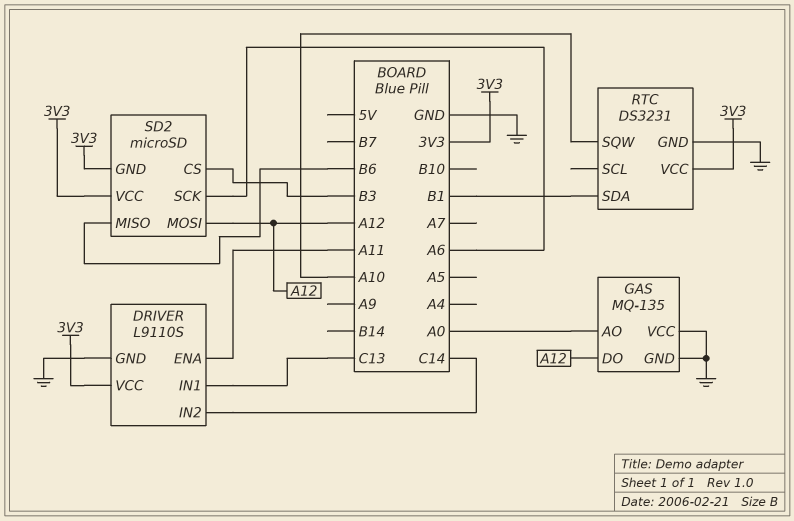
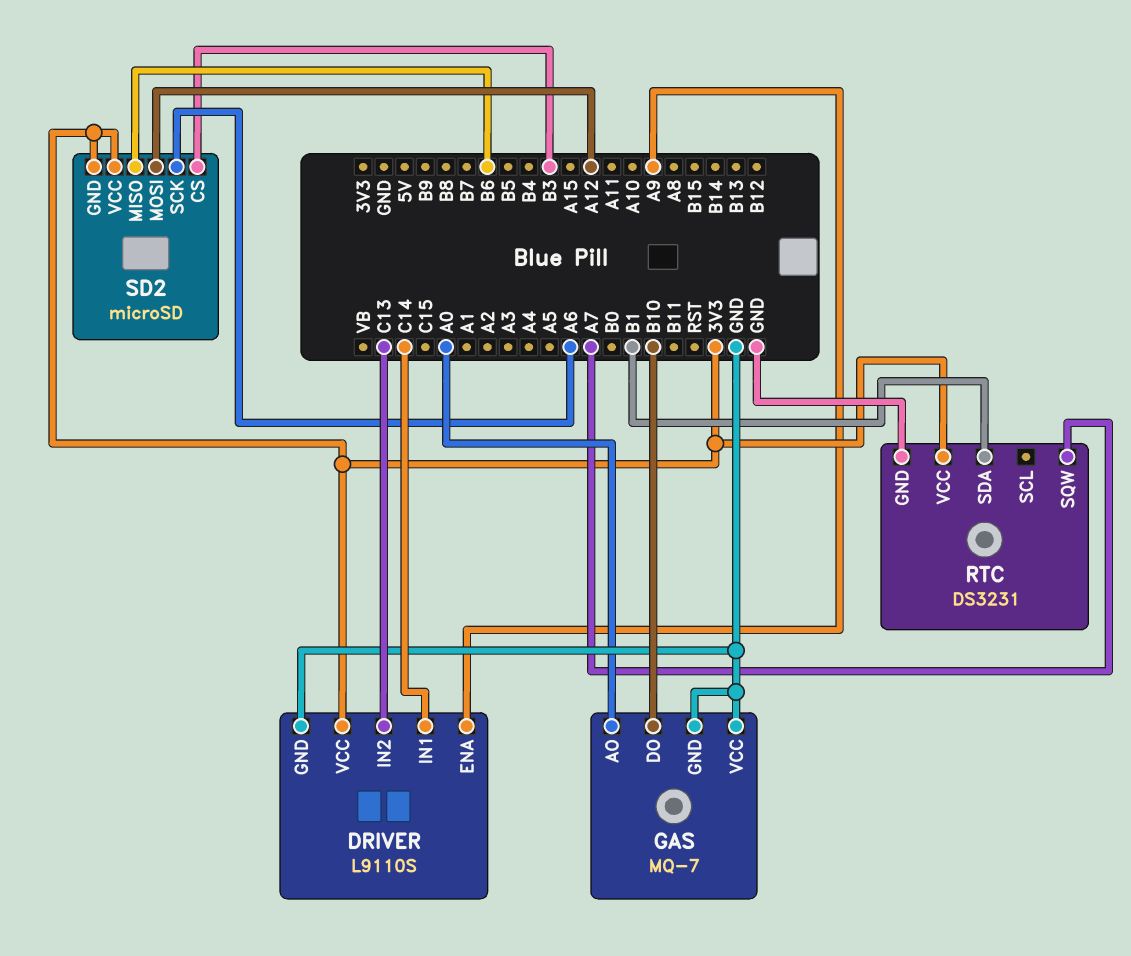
DRIVER pin ENA: A11 -> A9
DRIVER pin IN1: C13 -> C14
DRIVER pin IN2: C14 -> C13
GAS: MQ-135 -> MQ-7
GAS pin DO: A12 -> B10
RTC pin SQW: A10 -> A7

